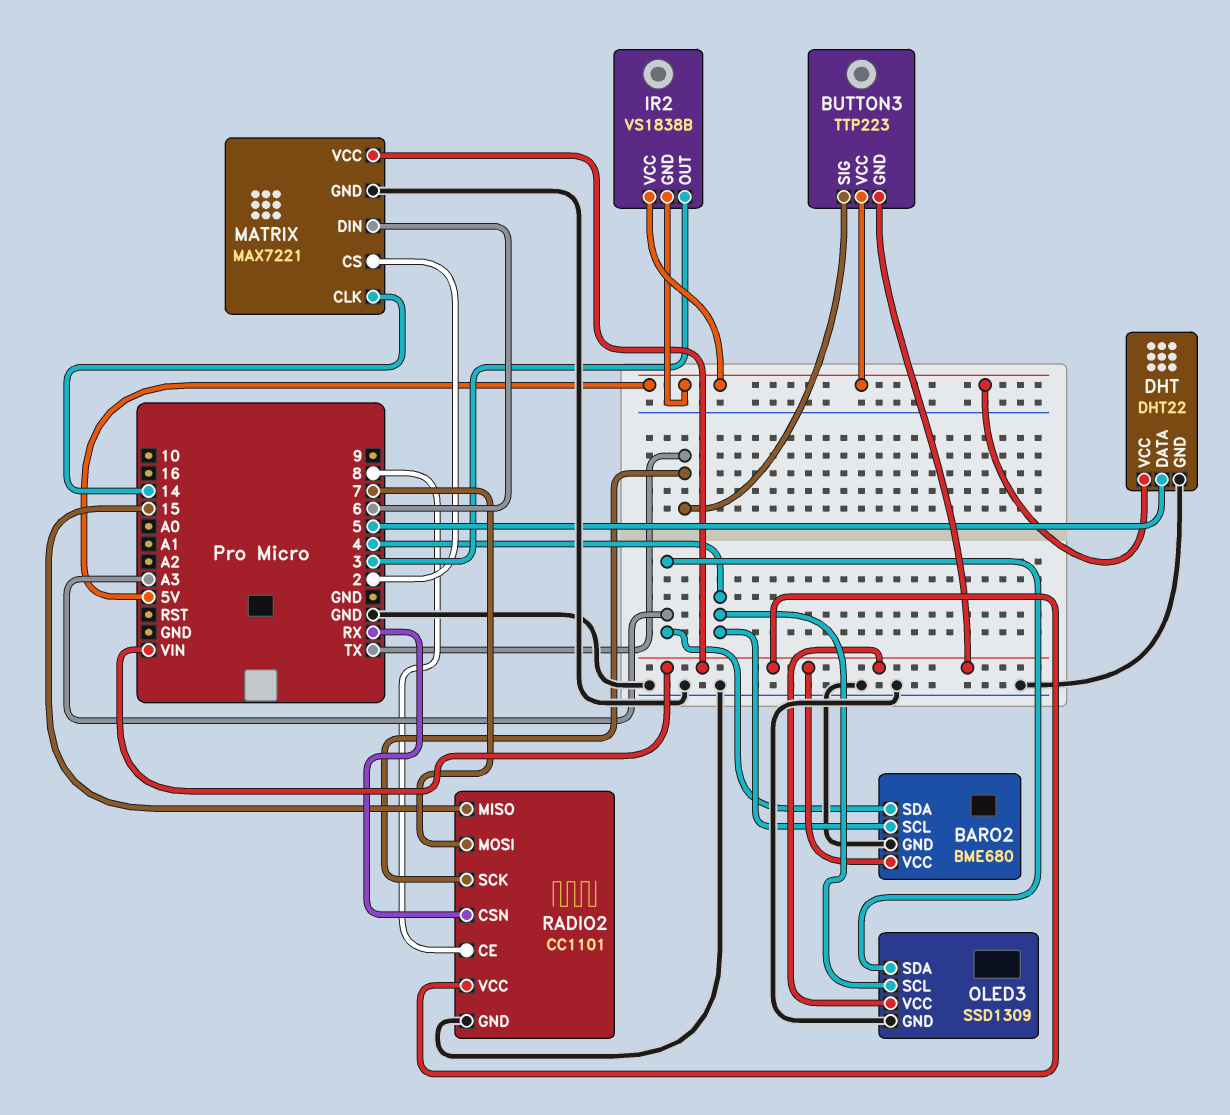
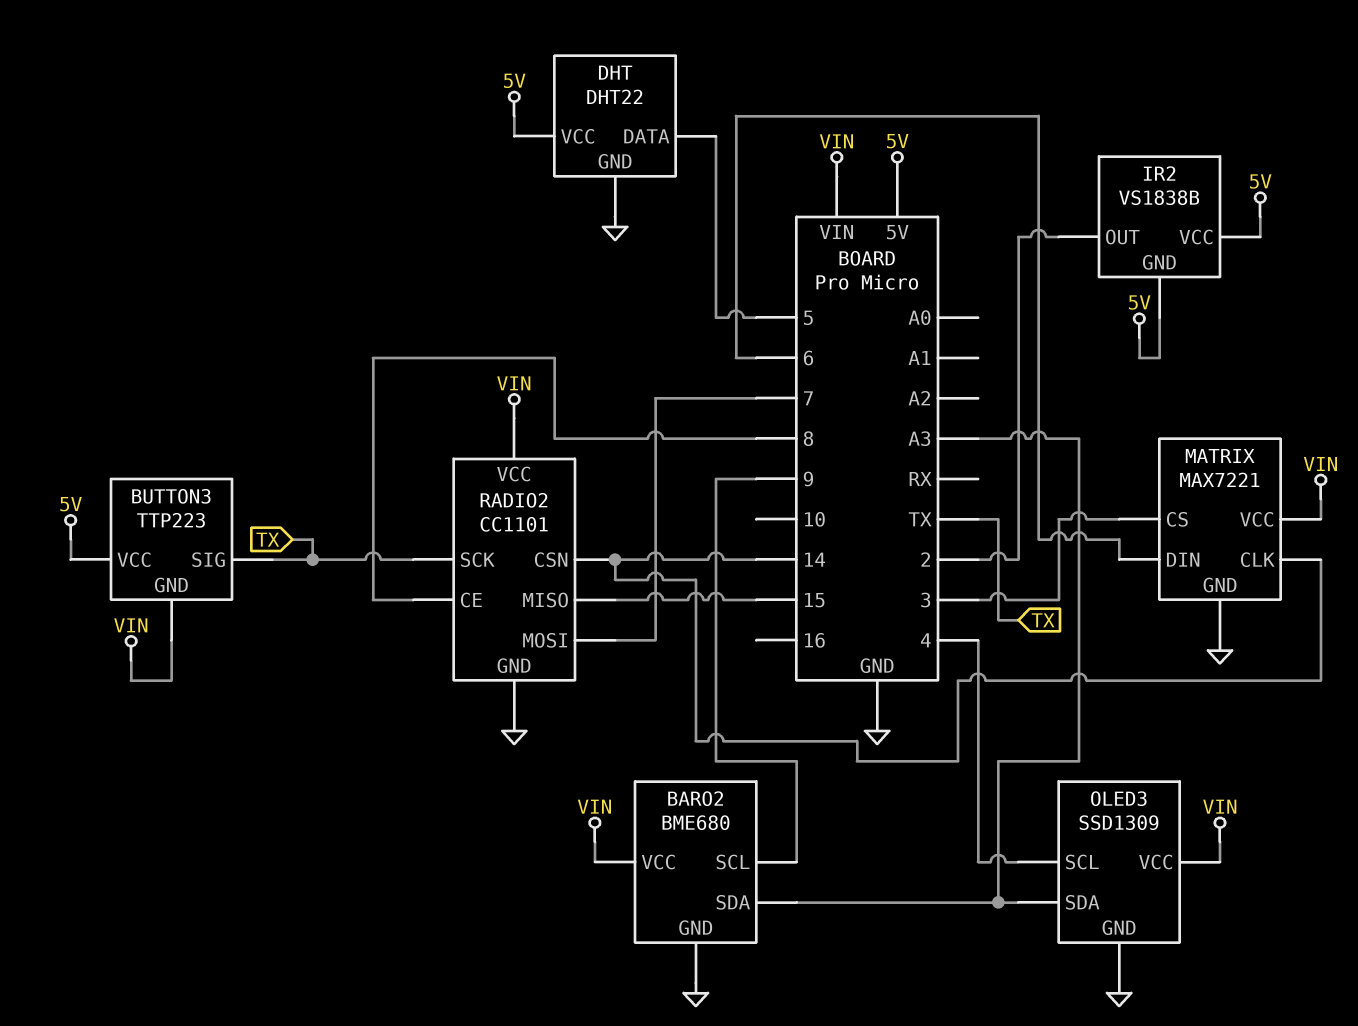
BARO2 pin SCL: 4 -> 9
IR2 pin OUT: 3 -> 2
MATRIX pin CS: 2 -> 3
RADIO2 pin CSN: RX -> 14

